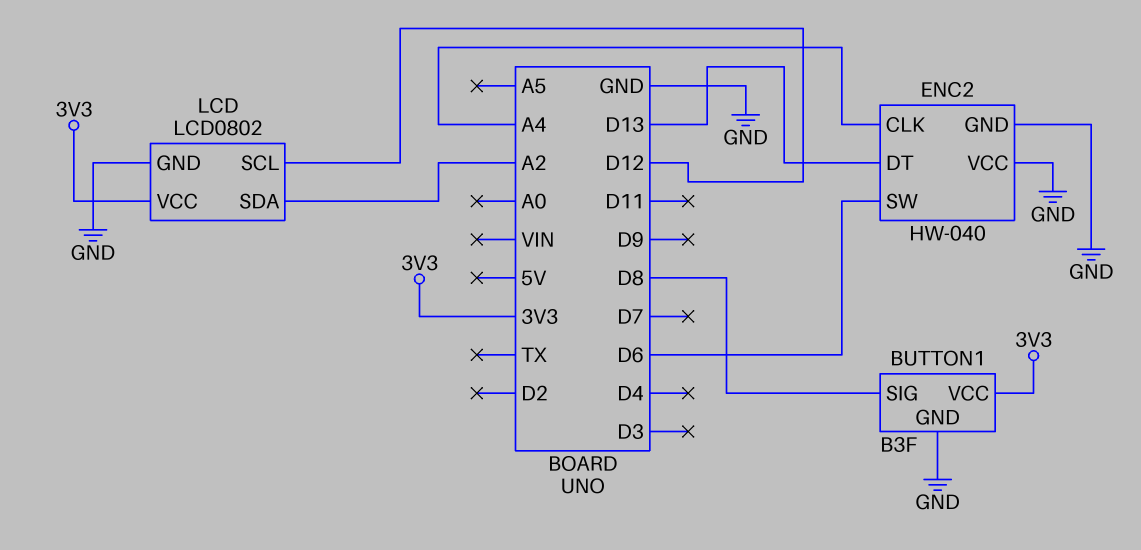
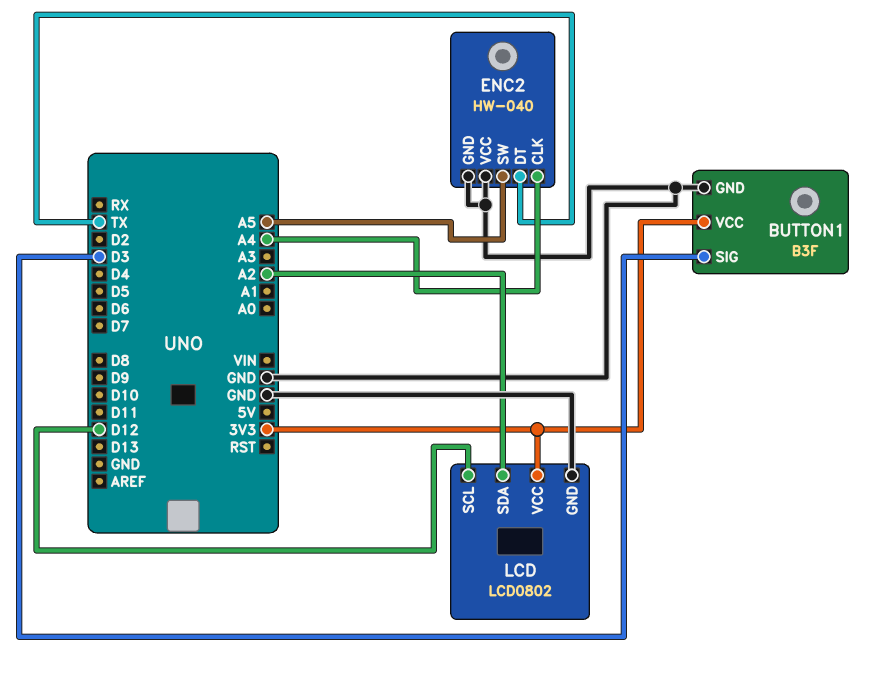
BUTTON1 pin SIG: D8 -> D3
ENC2 pin DT: D13 -> TX
ENC2 pin SW: D6 -> A5

